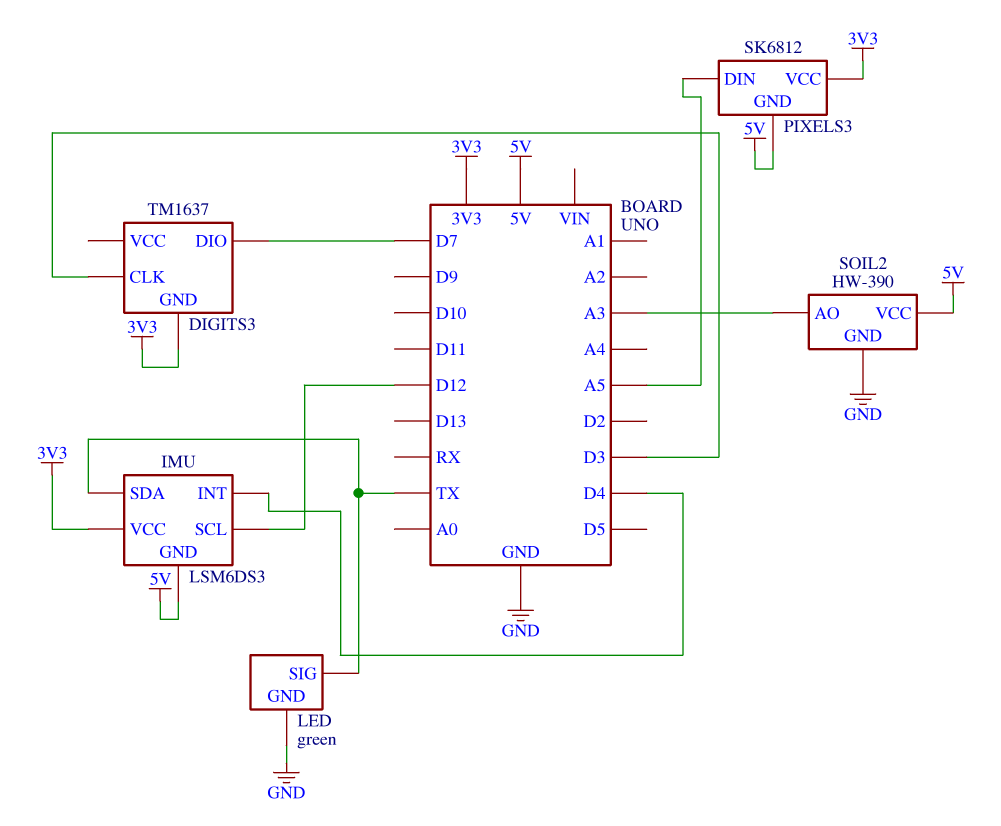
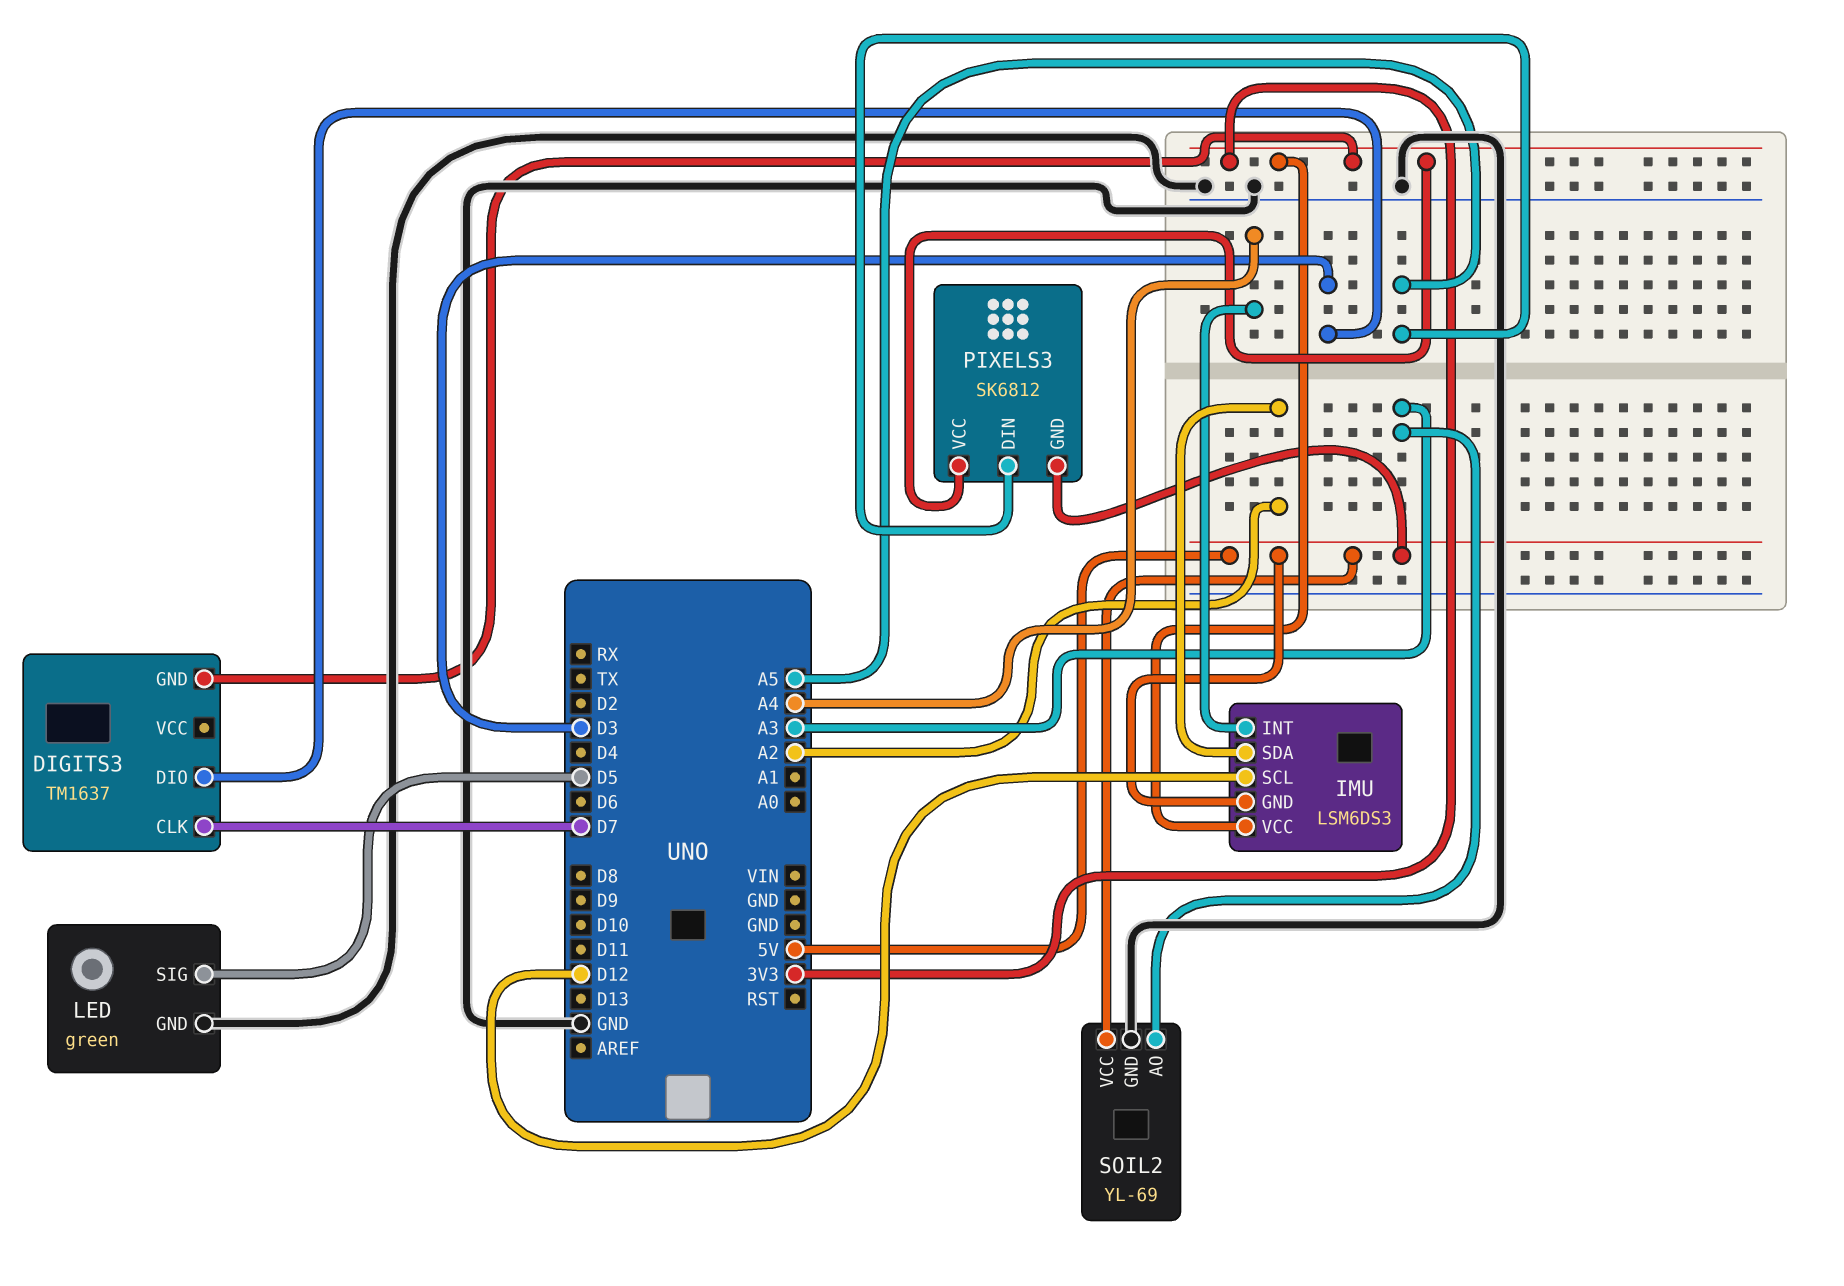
DIGITS3 pin CLK: D3 -> D7
DIGITS3 pin DIO: D7 -> D3
IMU pin INT: D4 -> A4
IMU pin SDA: TX -> A2
LED pin SIG: TX -> D5
SOIL2: HW-390 -> YL-69

